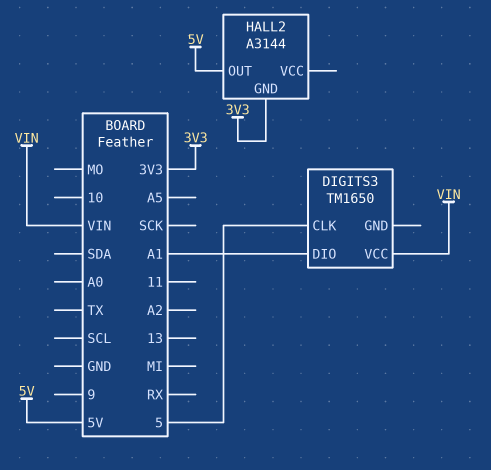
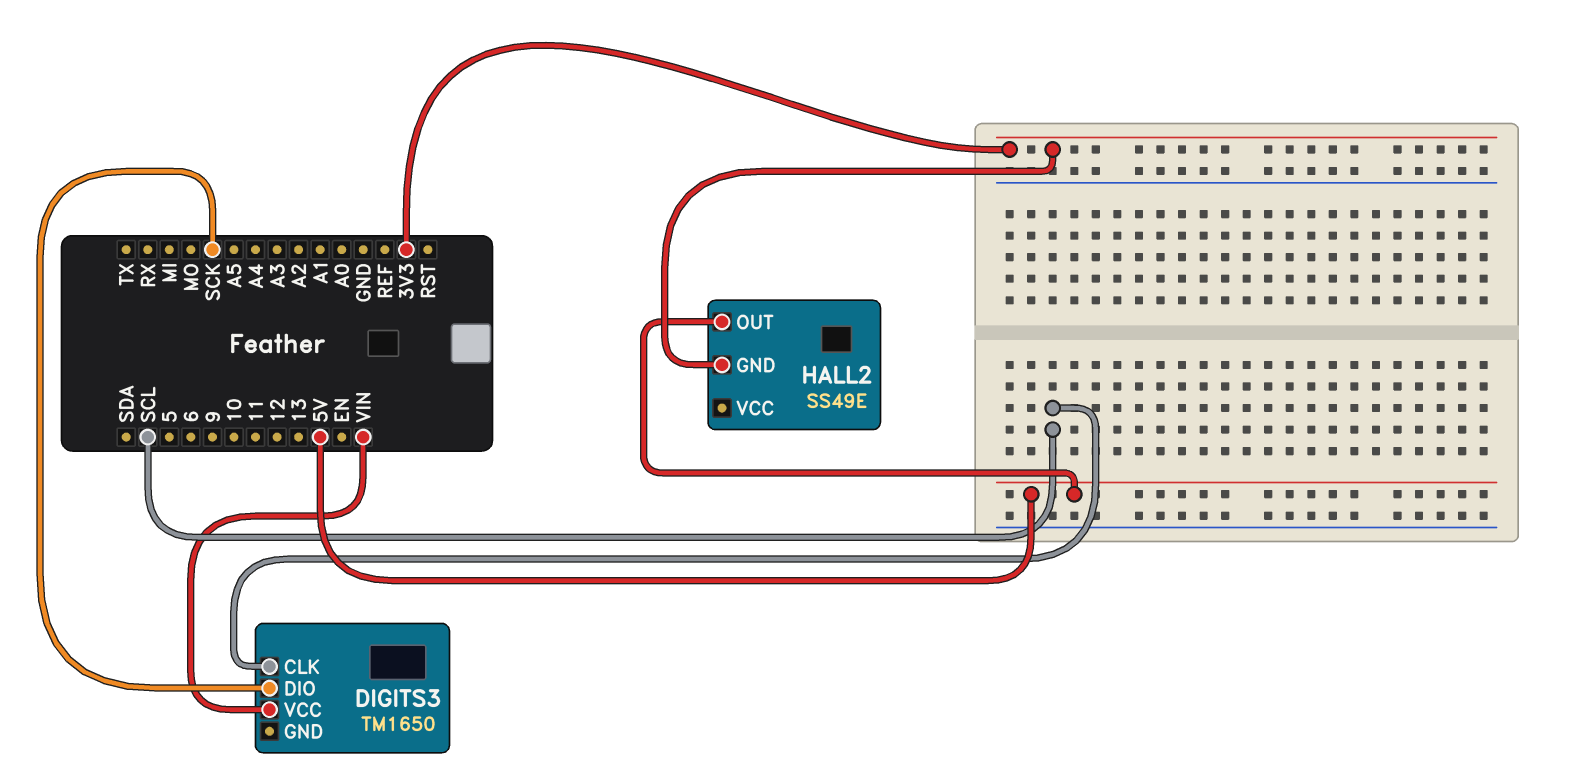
DIGITS3 pin CLK: 5 -> SCL
DIGITS3 pin DIO: A1 -> SCK
HALL2: A3144 -> SS49E

